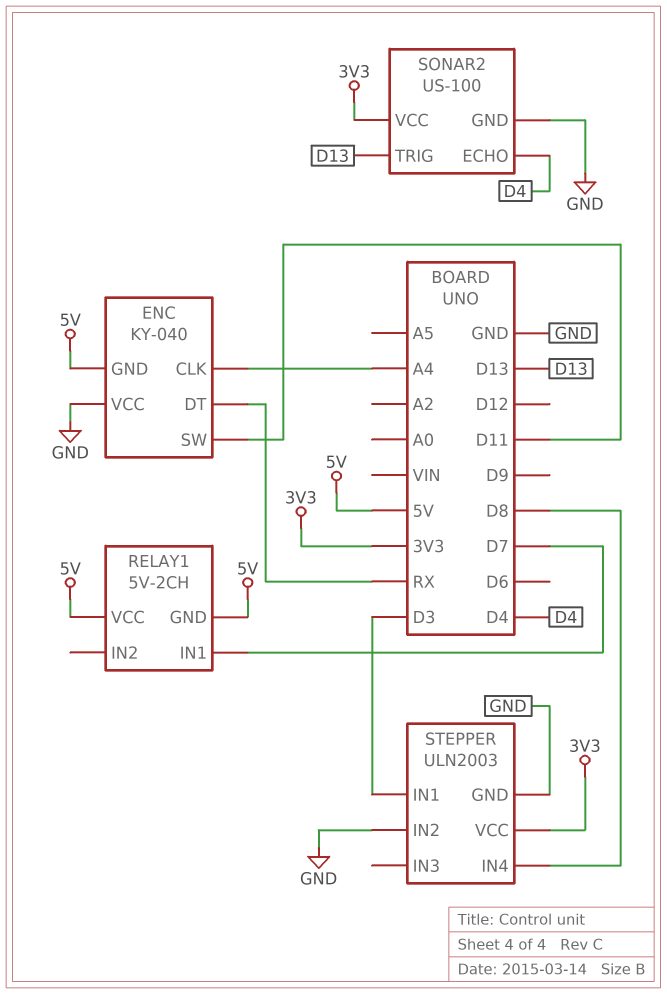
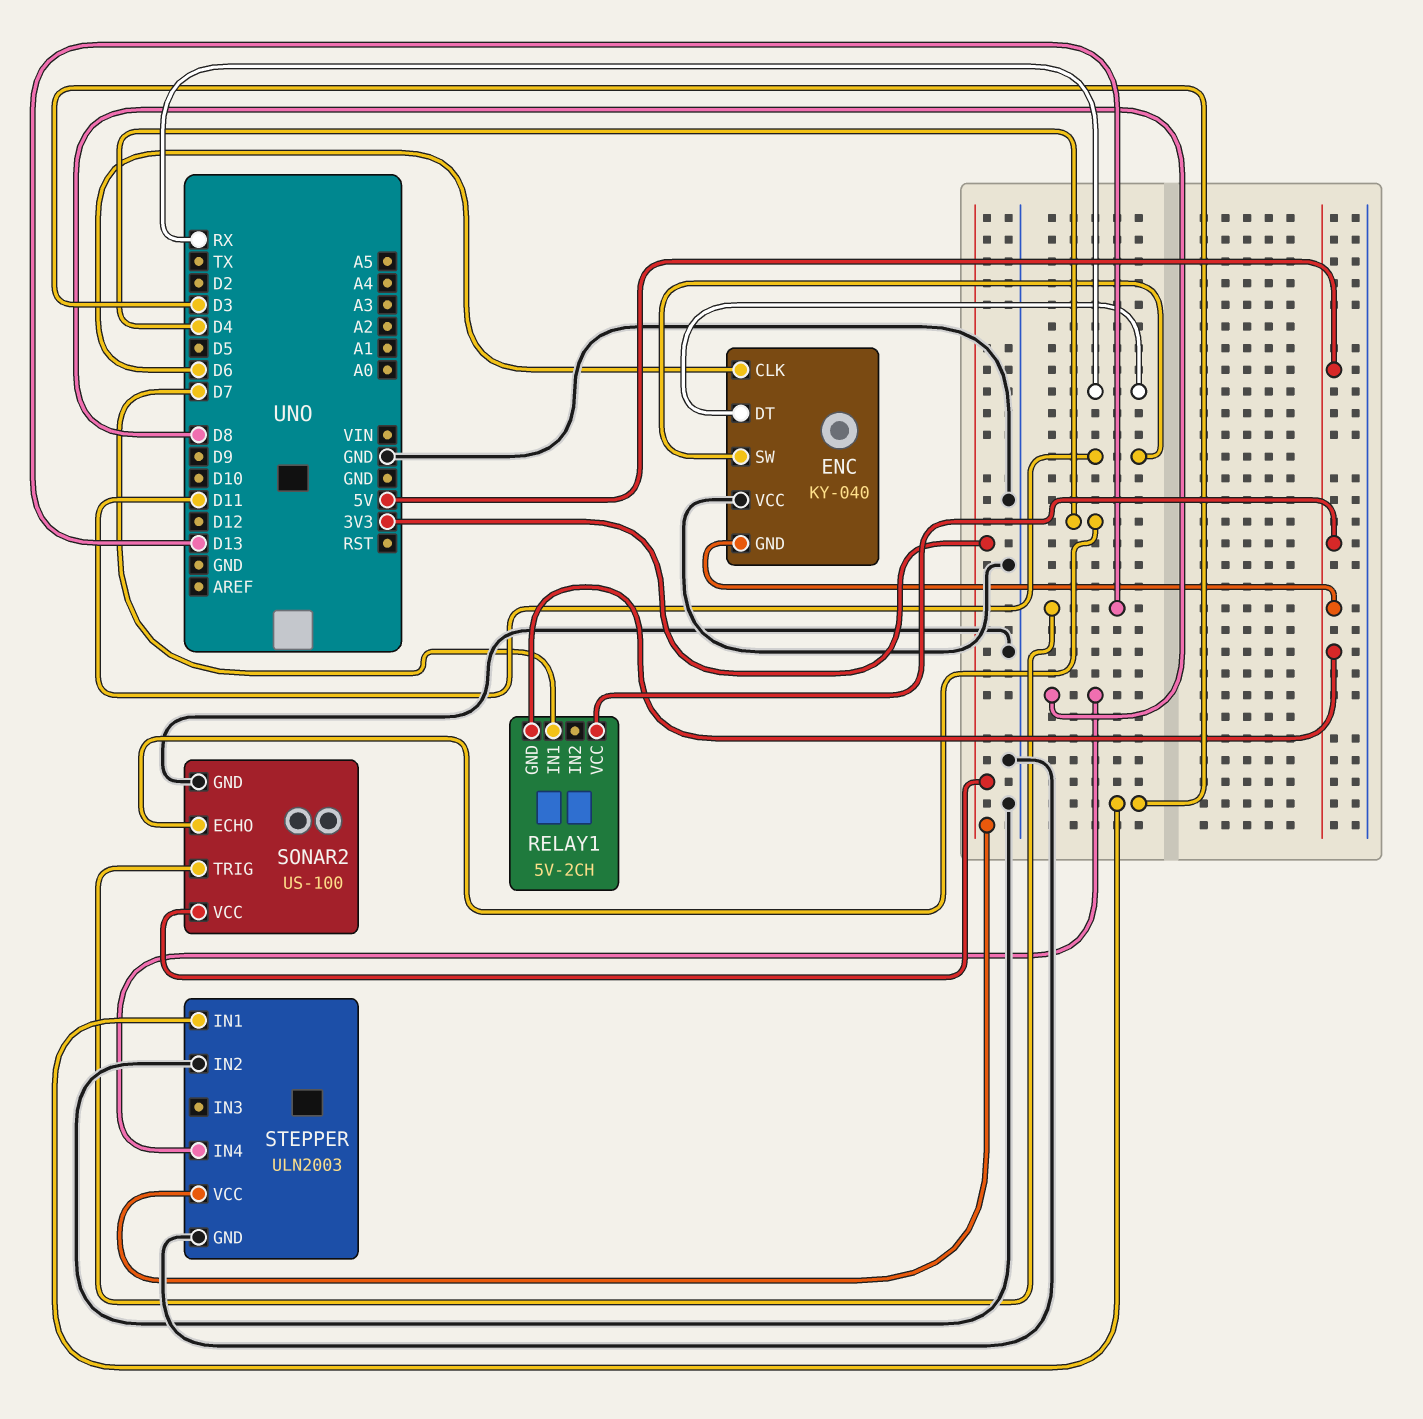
ENC pin CLK: A4 -> D6

